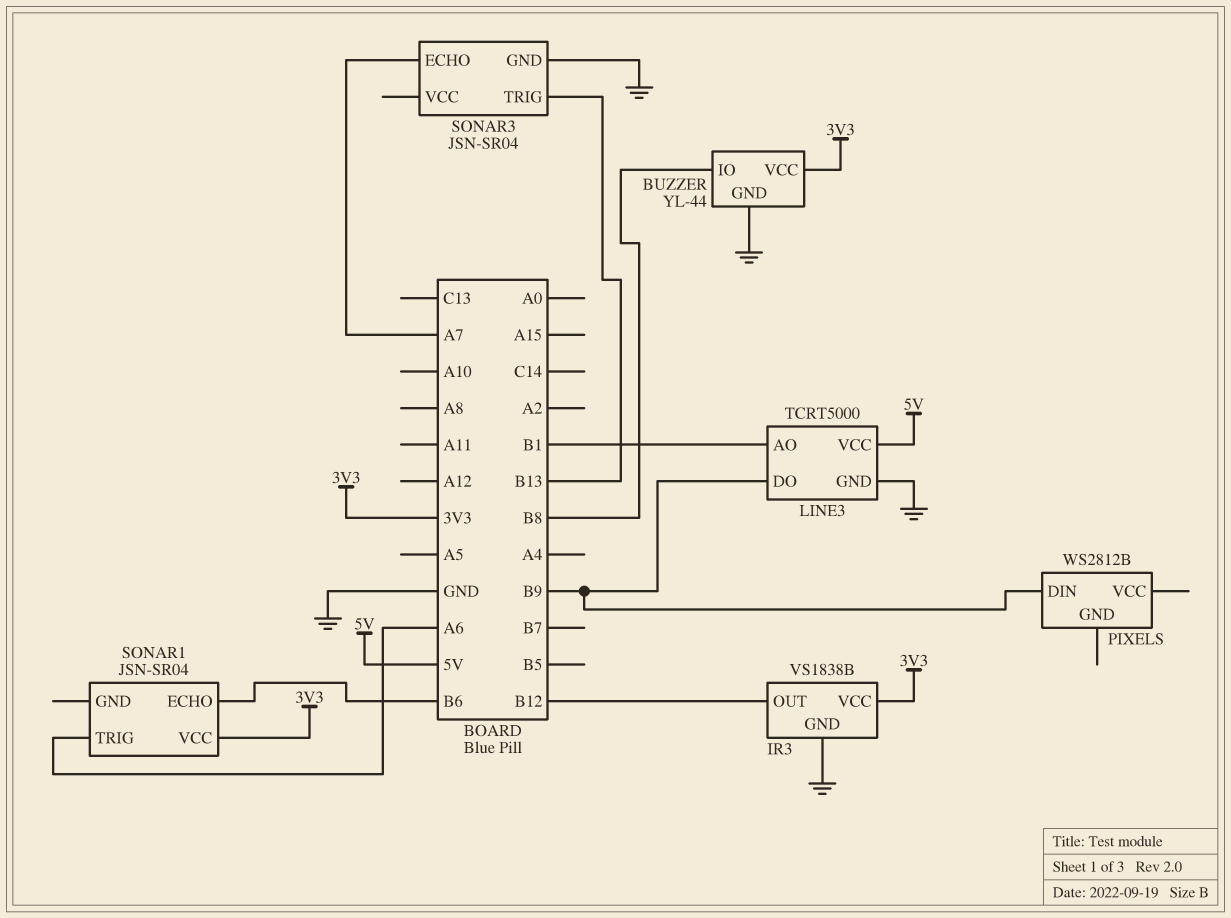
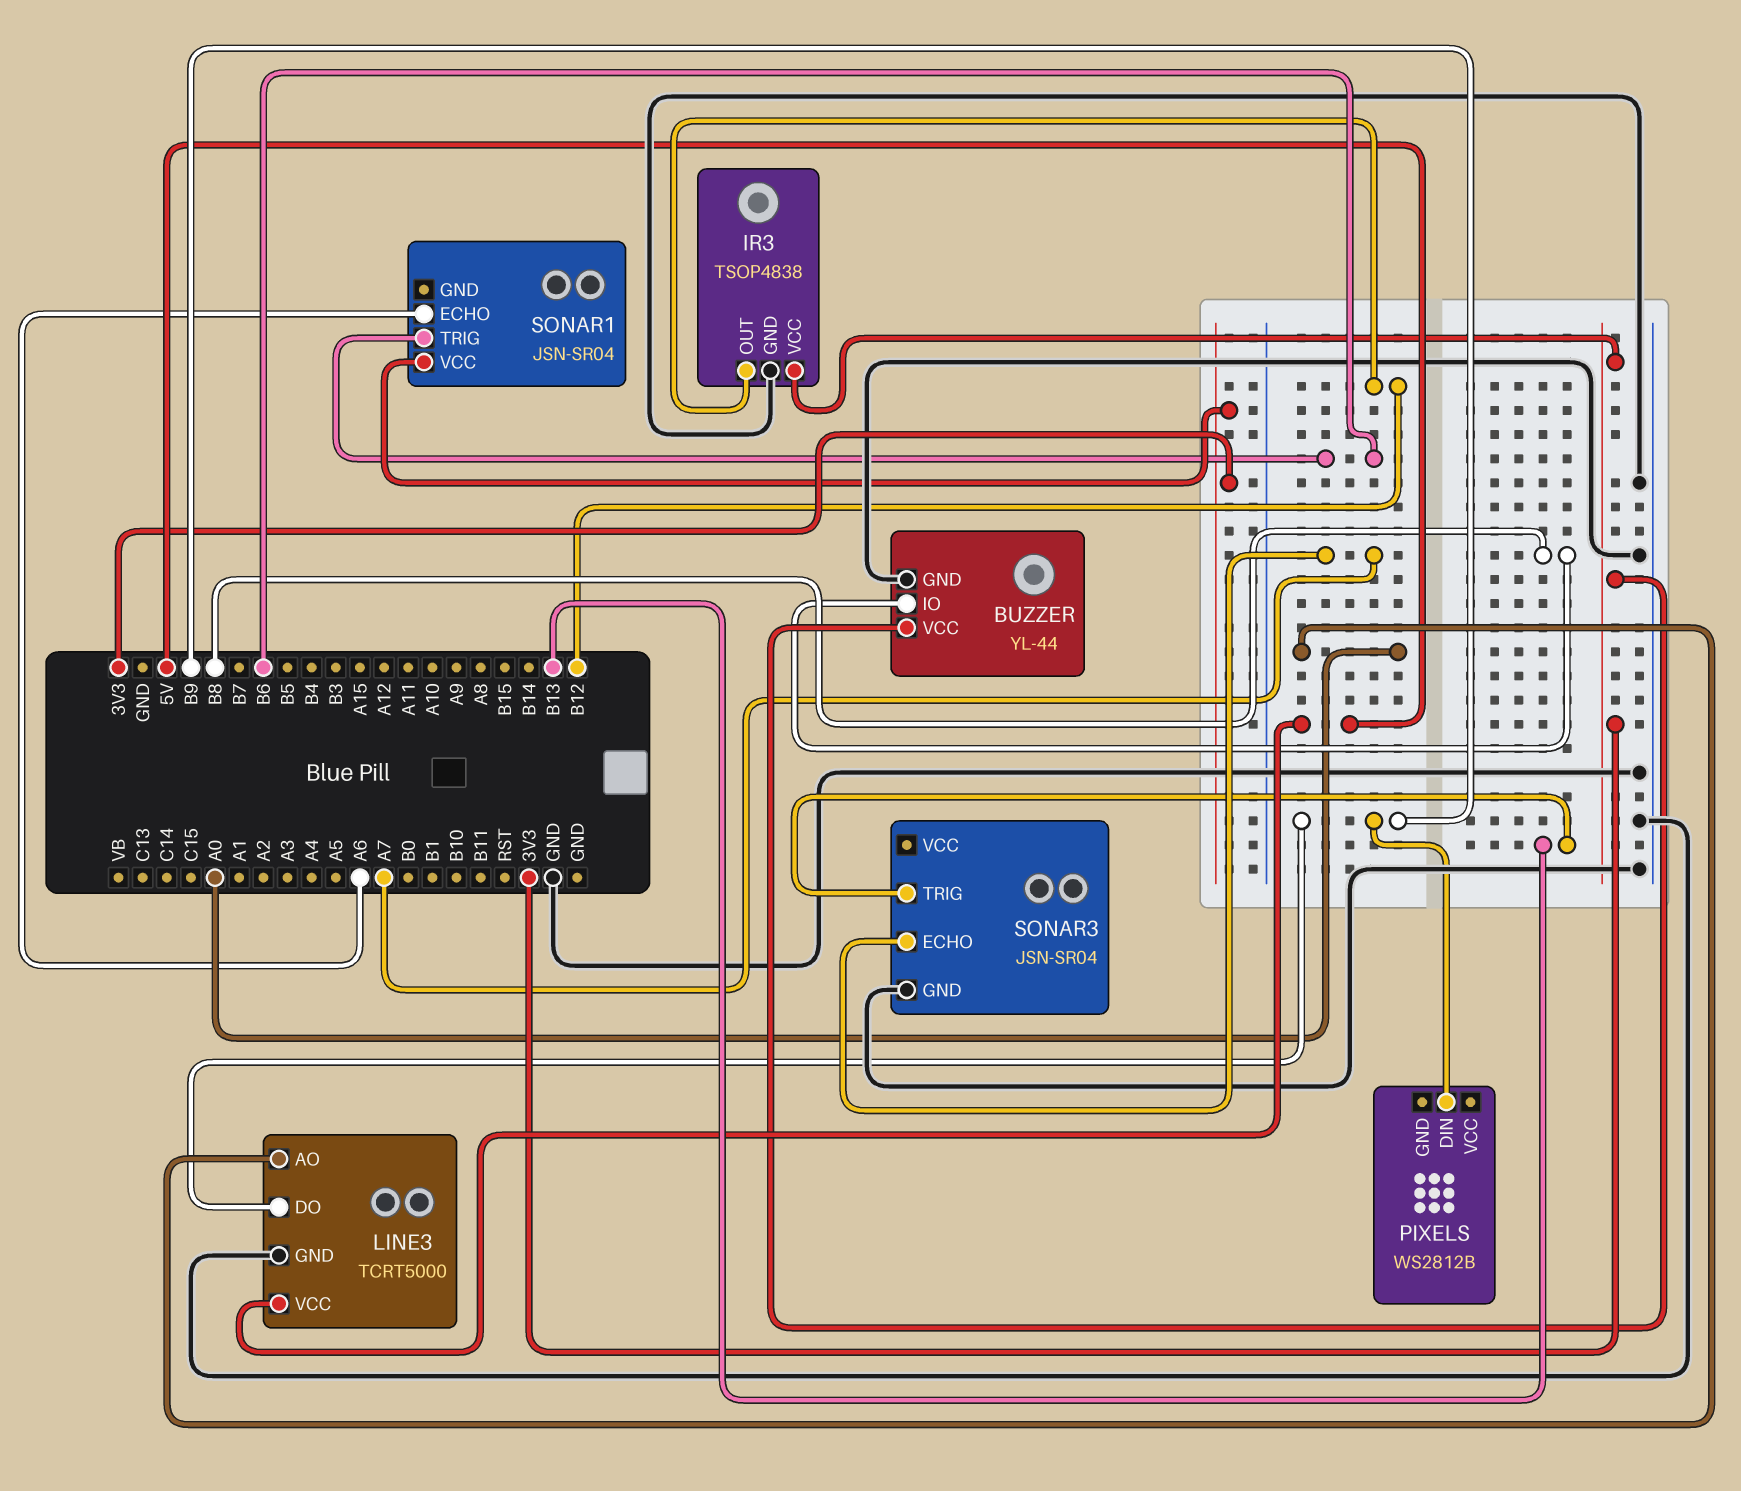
IR3: VS1838B -> TSOP4838
LINE3 pin AO: B1 -> A0
SONAR1 pin ECHO: B6 -> A6
SONAR1 pin TRIG: A6 -> B6

